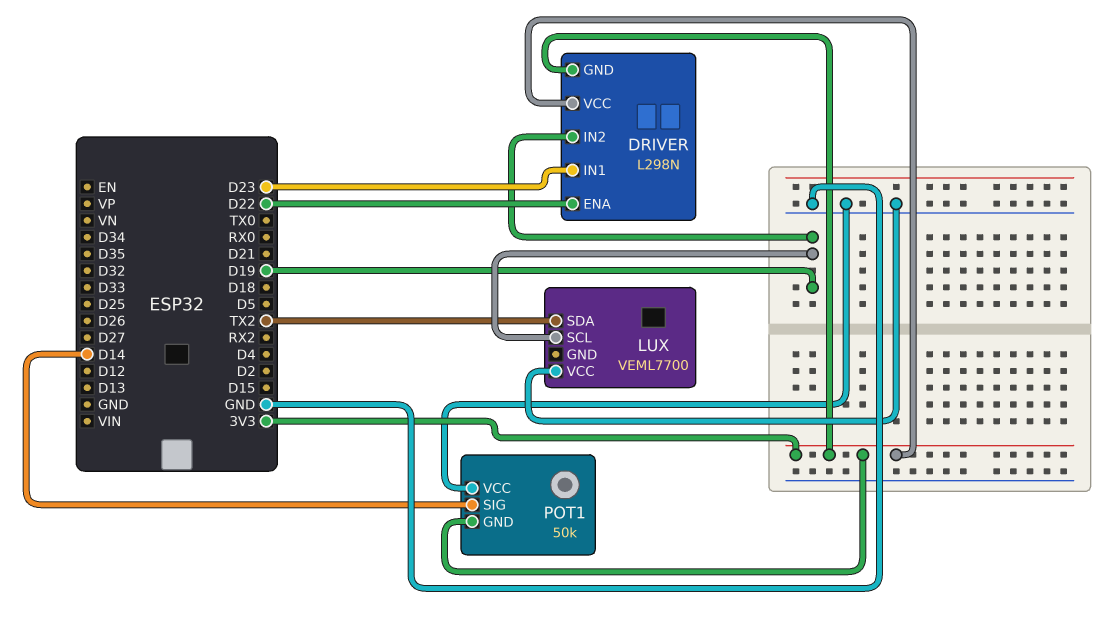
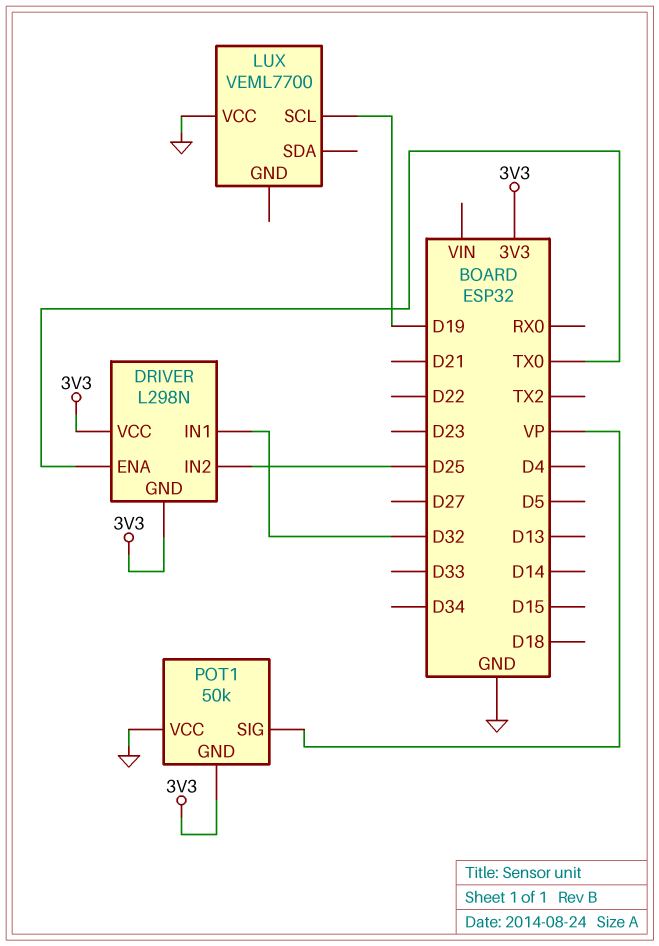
DRIVER pin ENA: D22 -> TX0
DRIVER pin IN1: D23 -> D32
DRIVER pin IN2: D19 -> D25
LUX pin SDA: TX2 -> none
POT1 pin SIG: D14 -> VP

